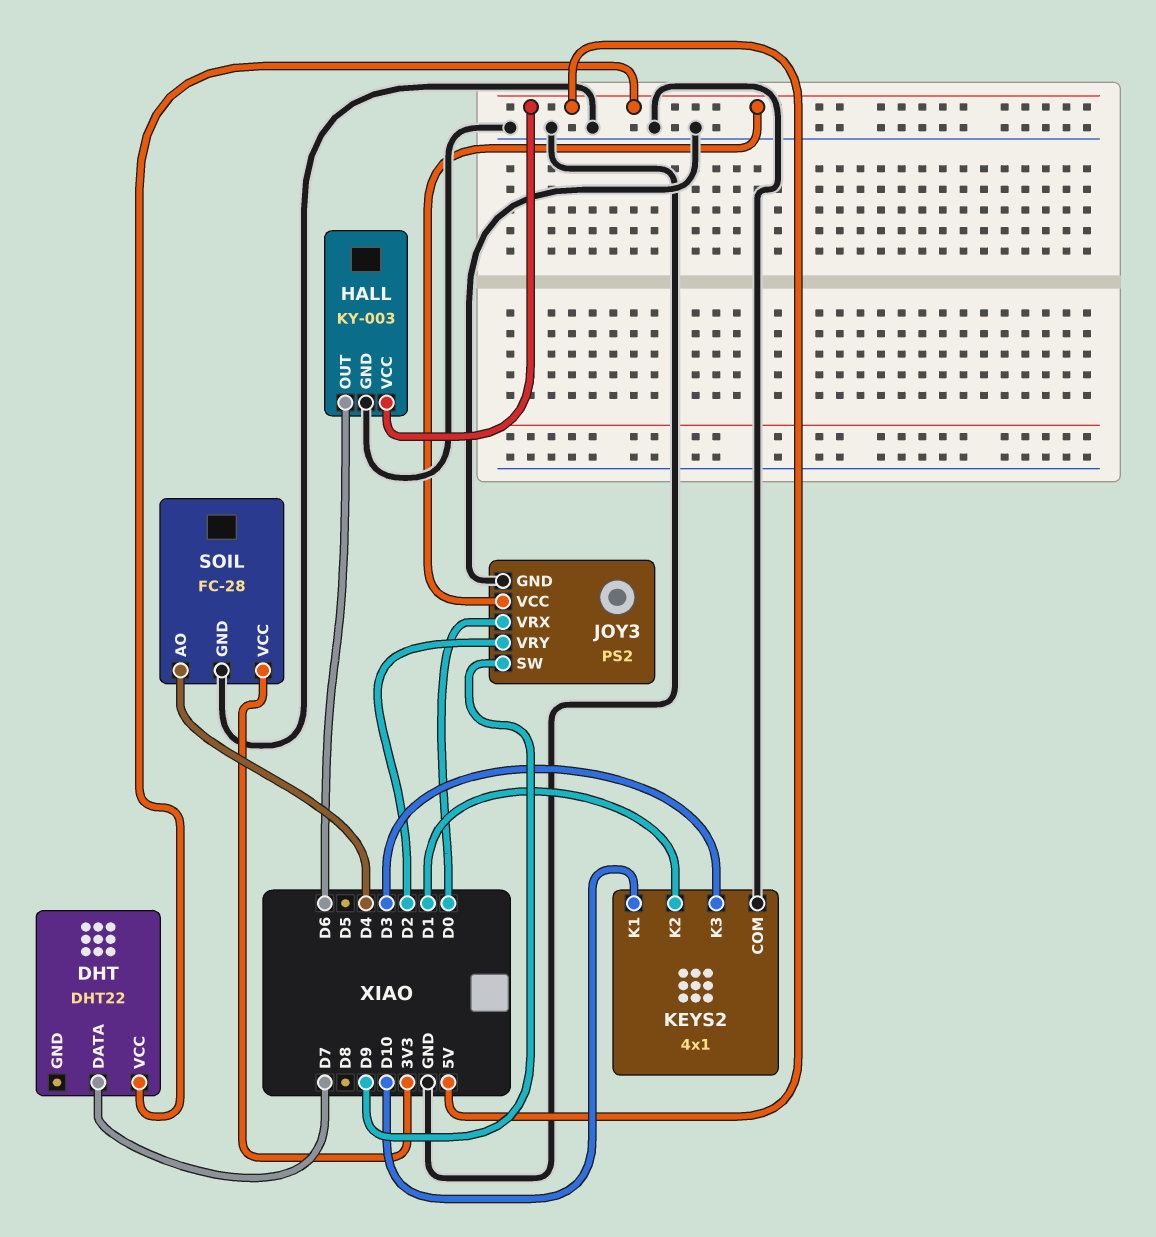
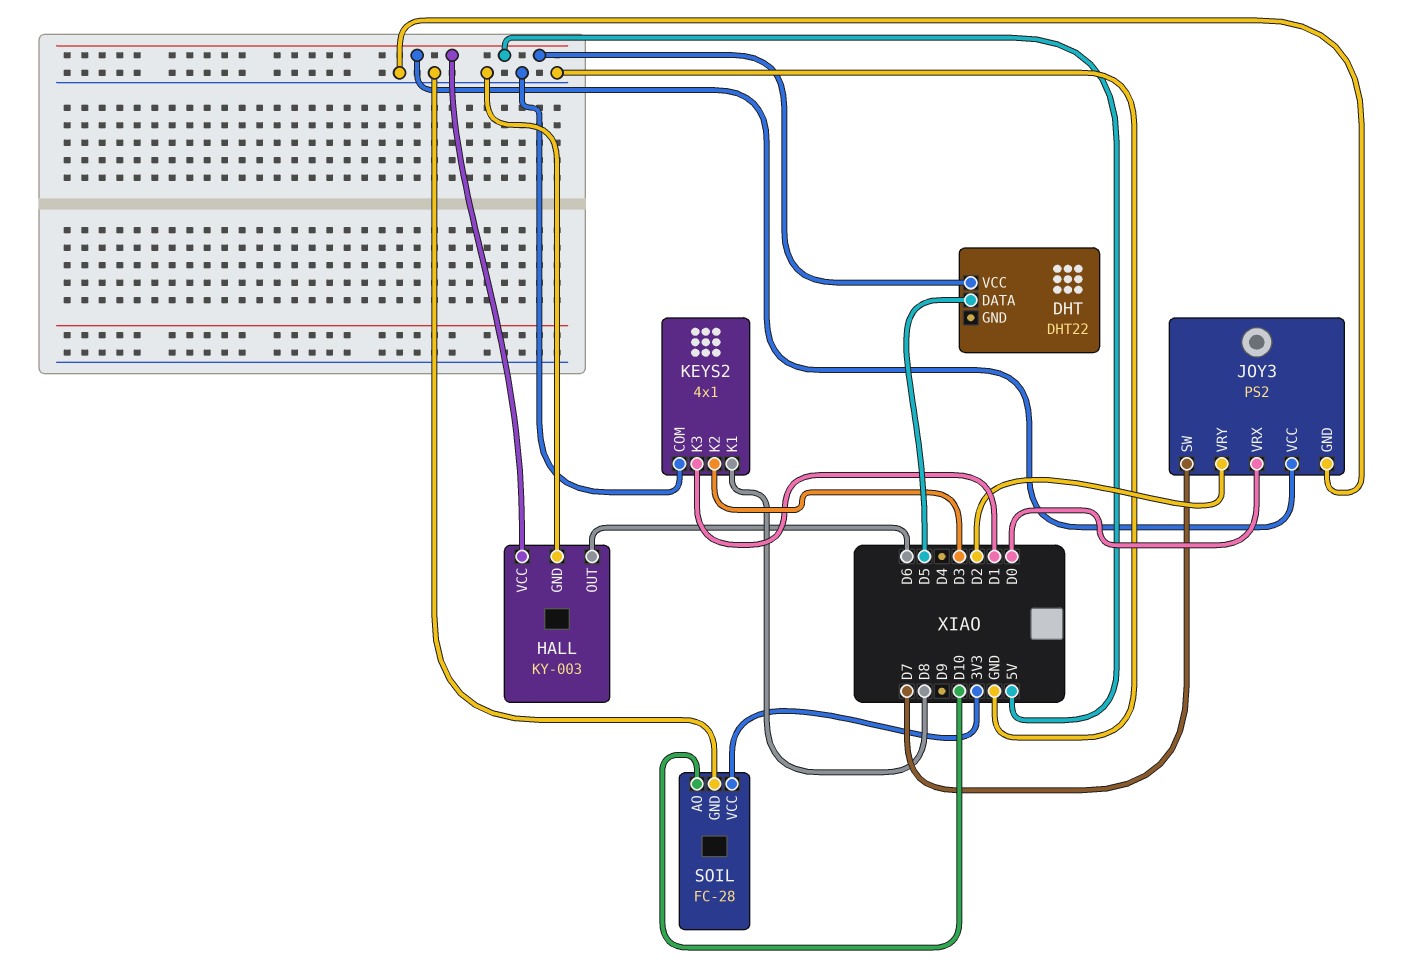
DHT pin DATA: D7 -> D5
JOY3 pin SW: D9 -> D7
KEYS2 pin K1: D10 -> D8
KEYS2 pin K2: D1 -> D3
KEYS2 pin K3: D3 -> D1
SOIL pin AO: D4 -> D10

